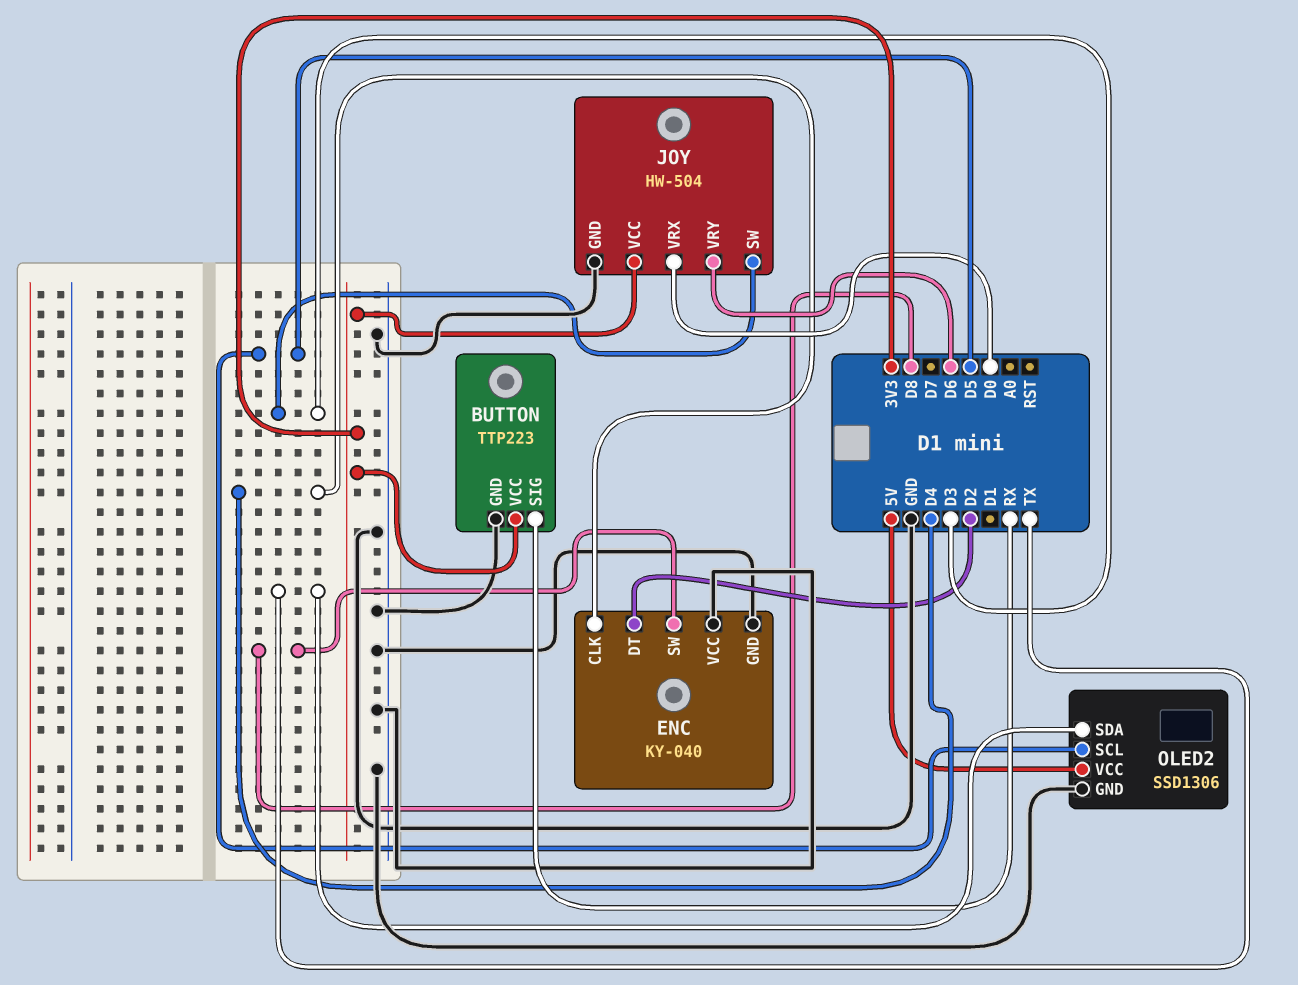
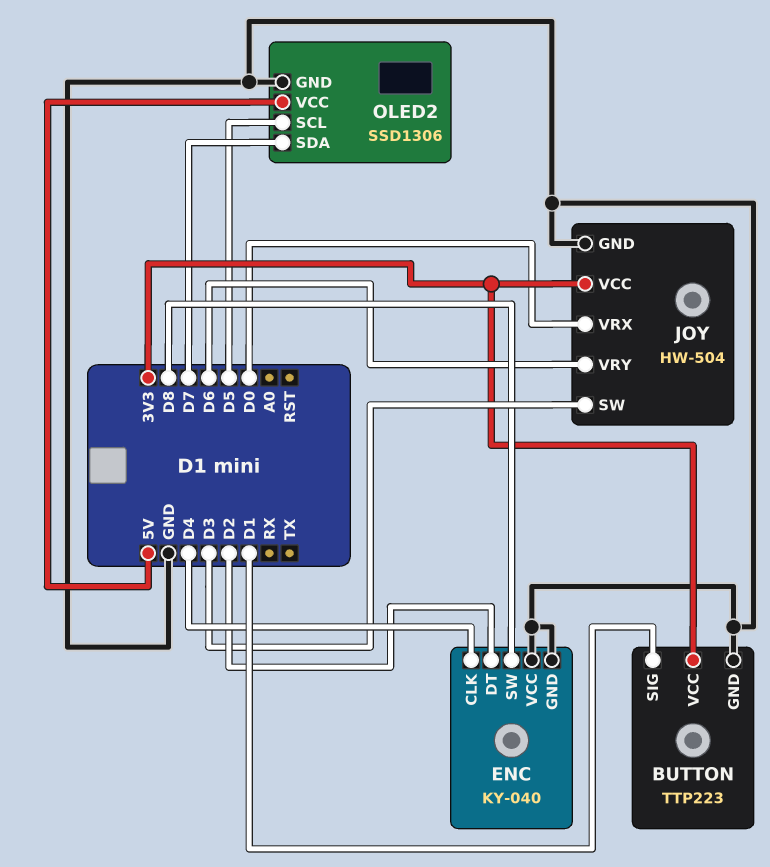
BUTTON pin SIG: RX -> D1
OLED2 pin SDA: TX -> D7

